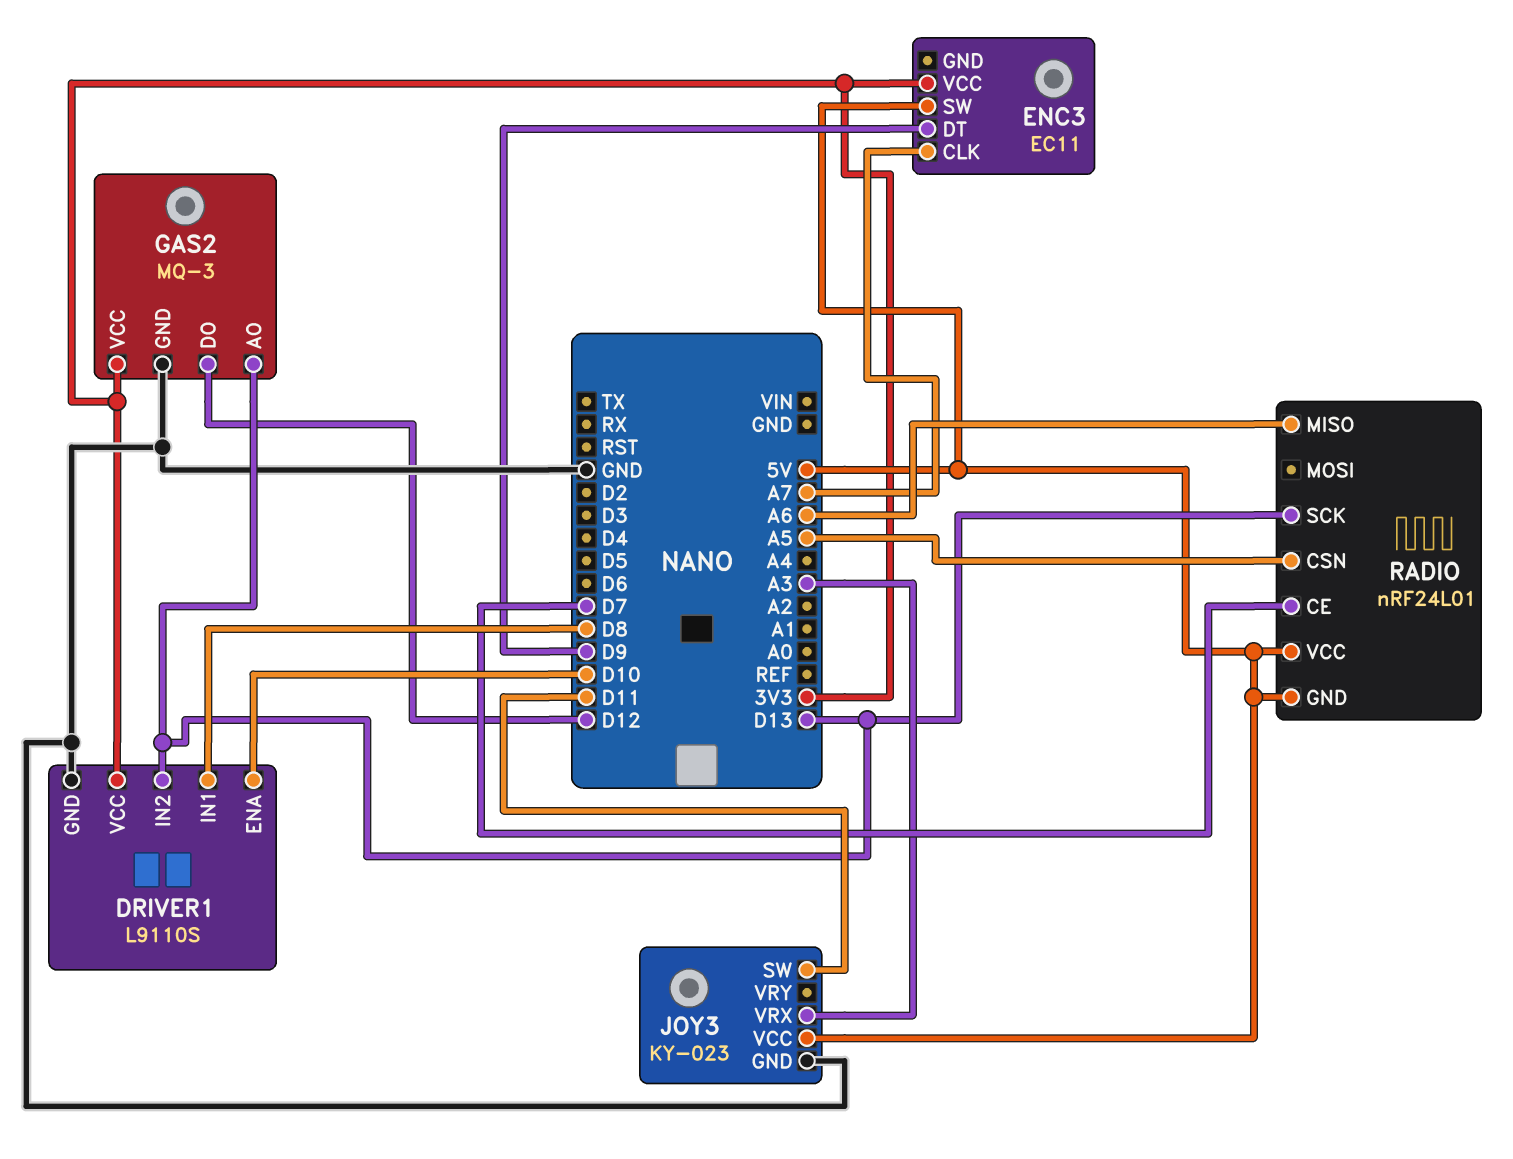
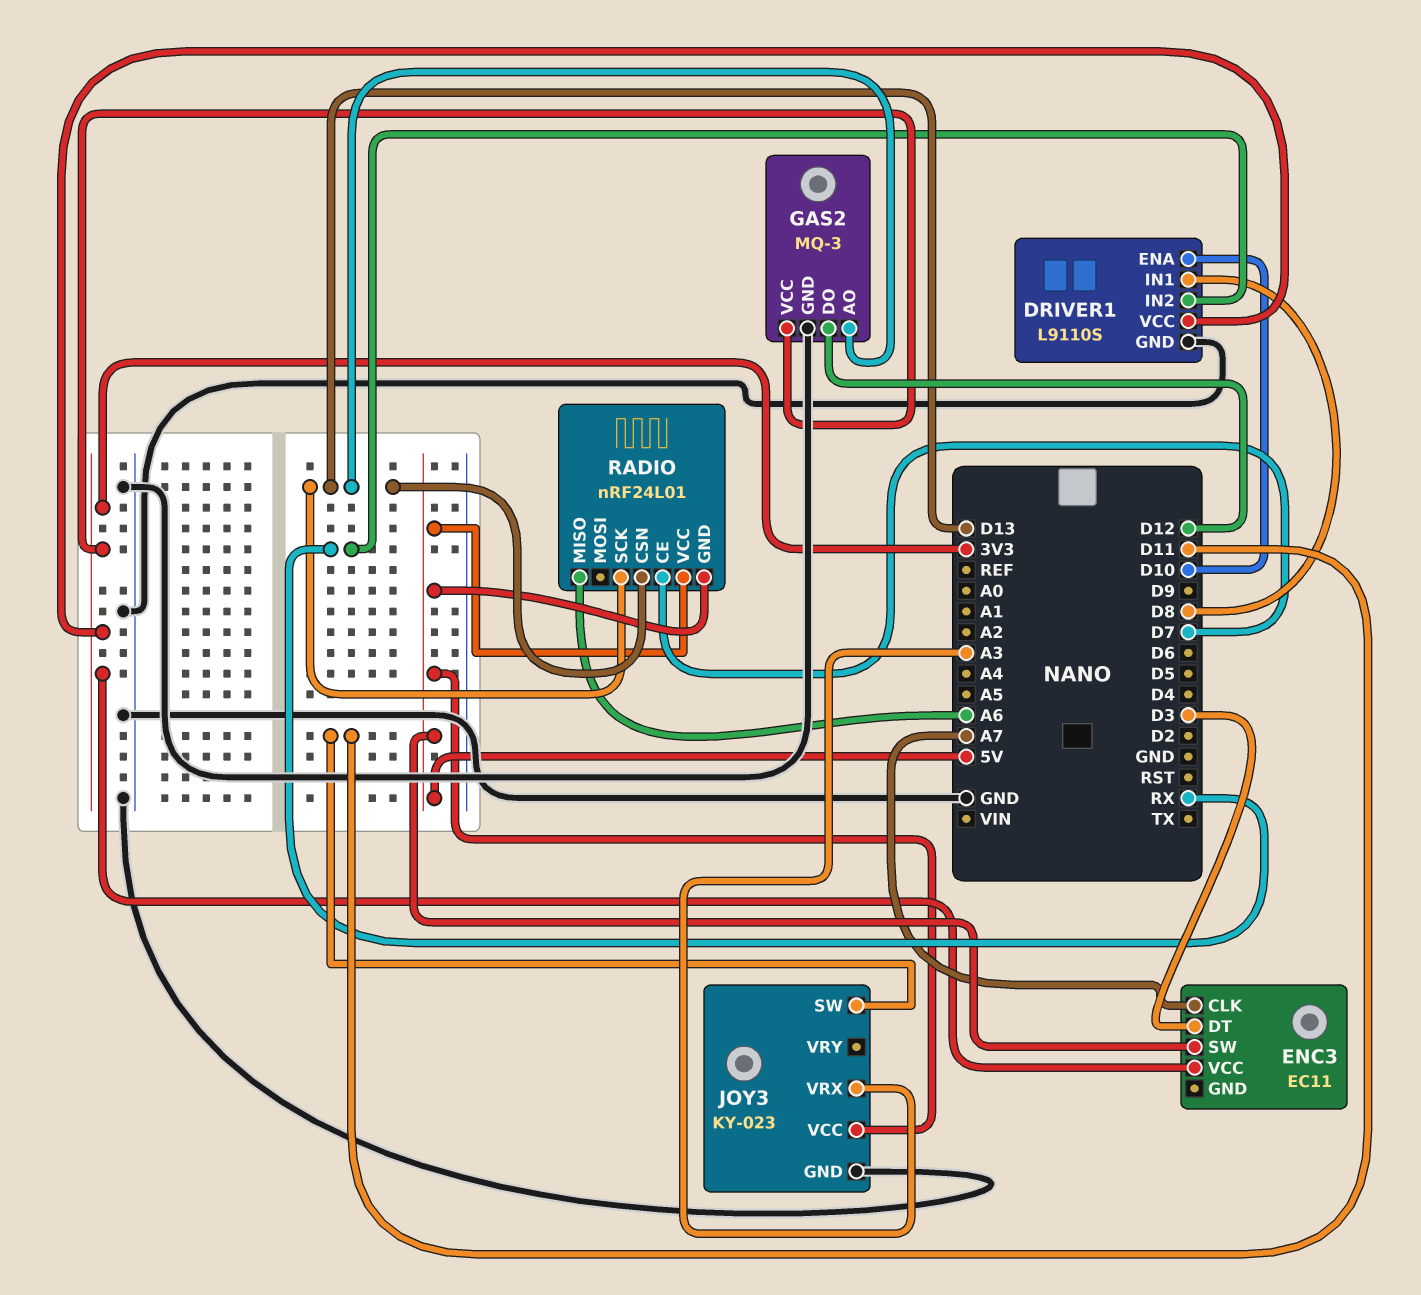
DRIVER1 pin IN2: D13 -> RX
ENC3 pin DT: D9 -> D3
RADIO pin CSN: A5 -> D13

